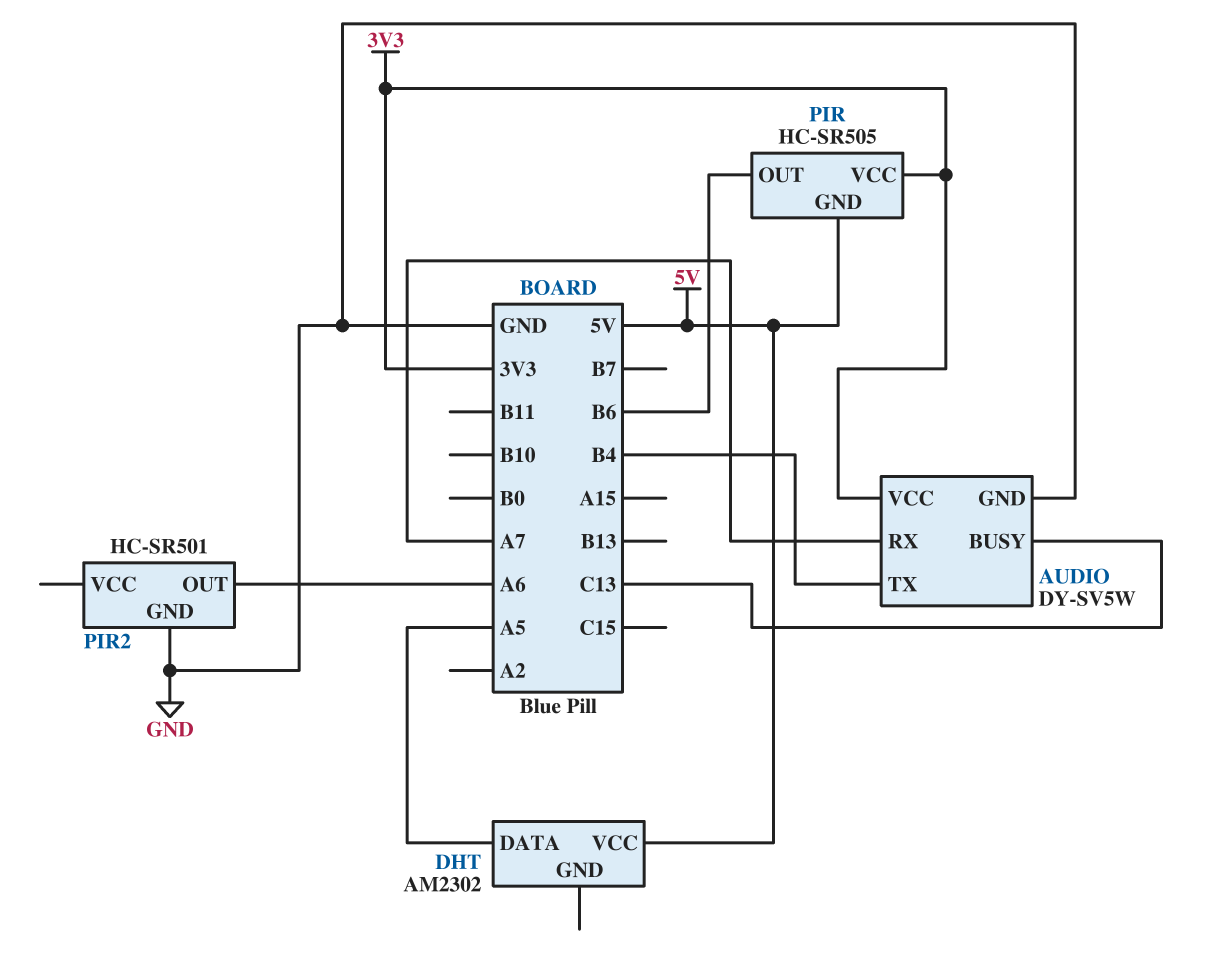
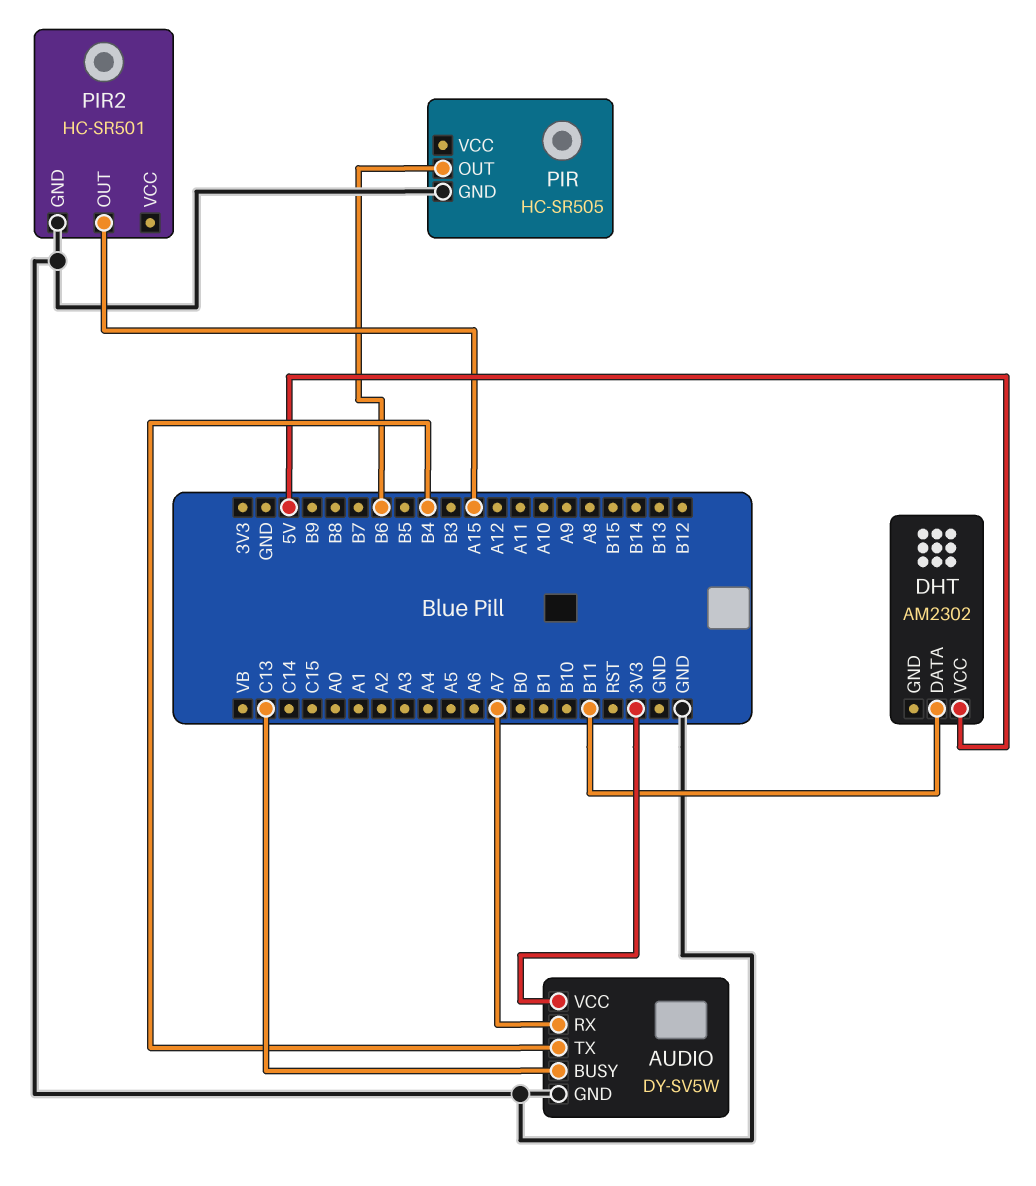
DHT pin DATA: A5 -> B11
PIR pin GND: 5V -> GND
PIR pin VCC: 3V3 -> none
PIR2 pin OUT: A6 -> A15

